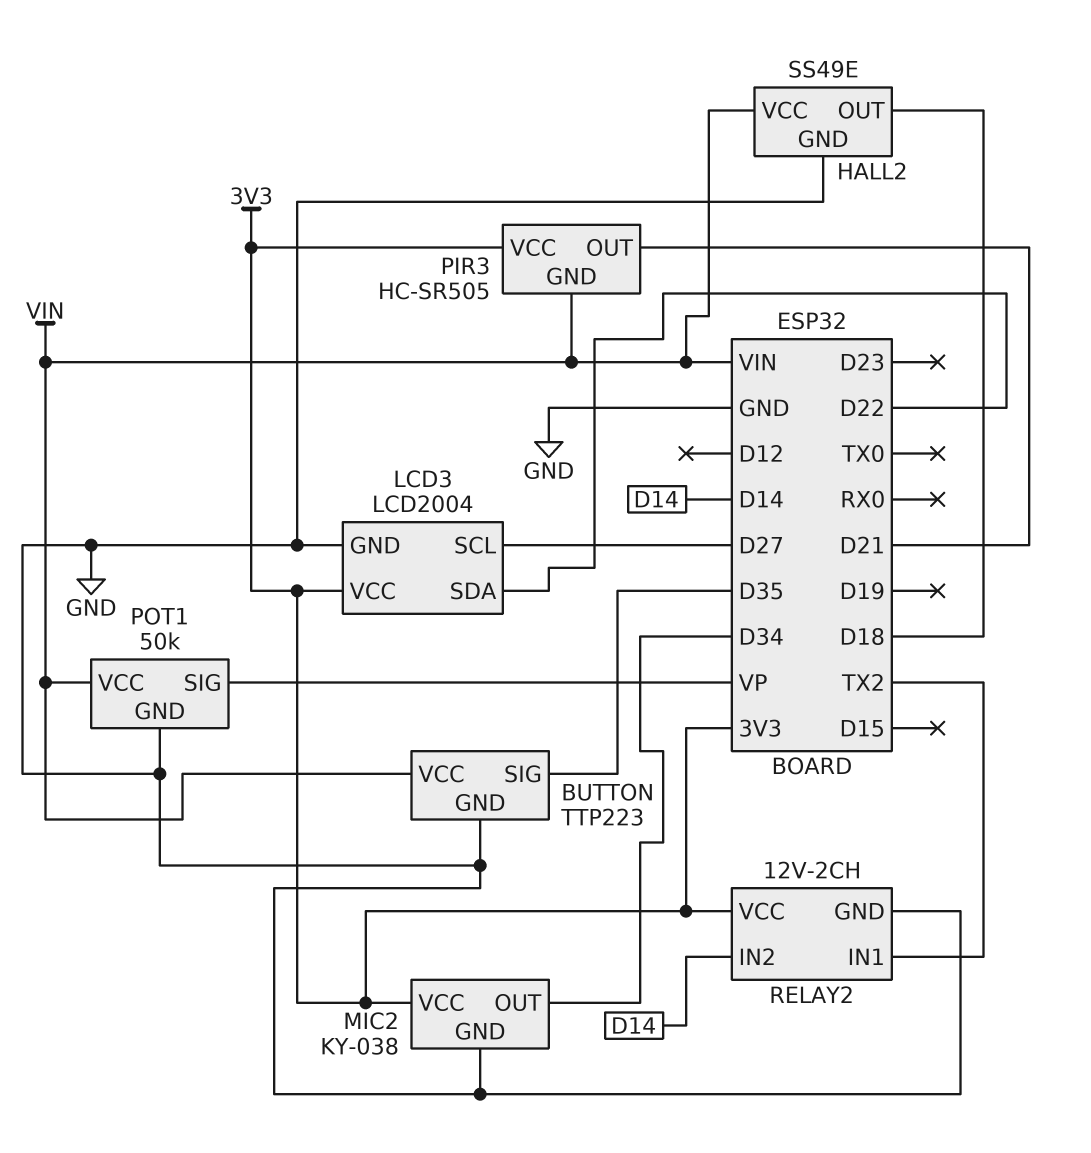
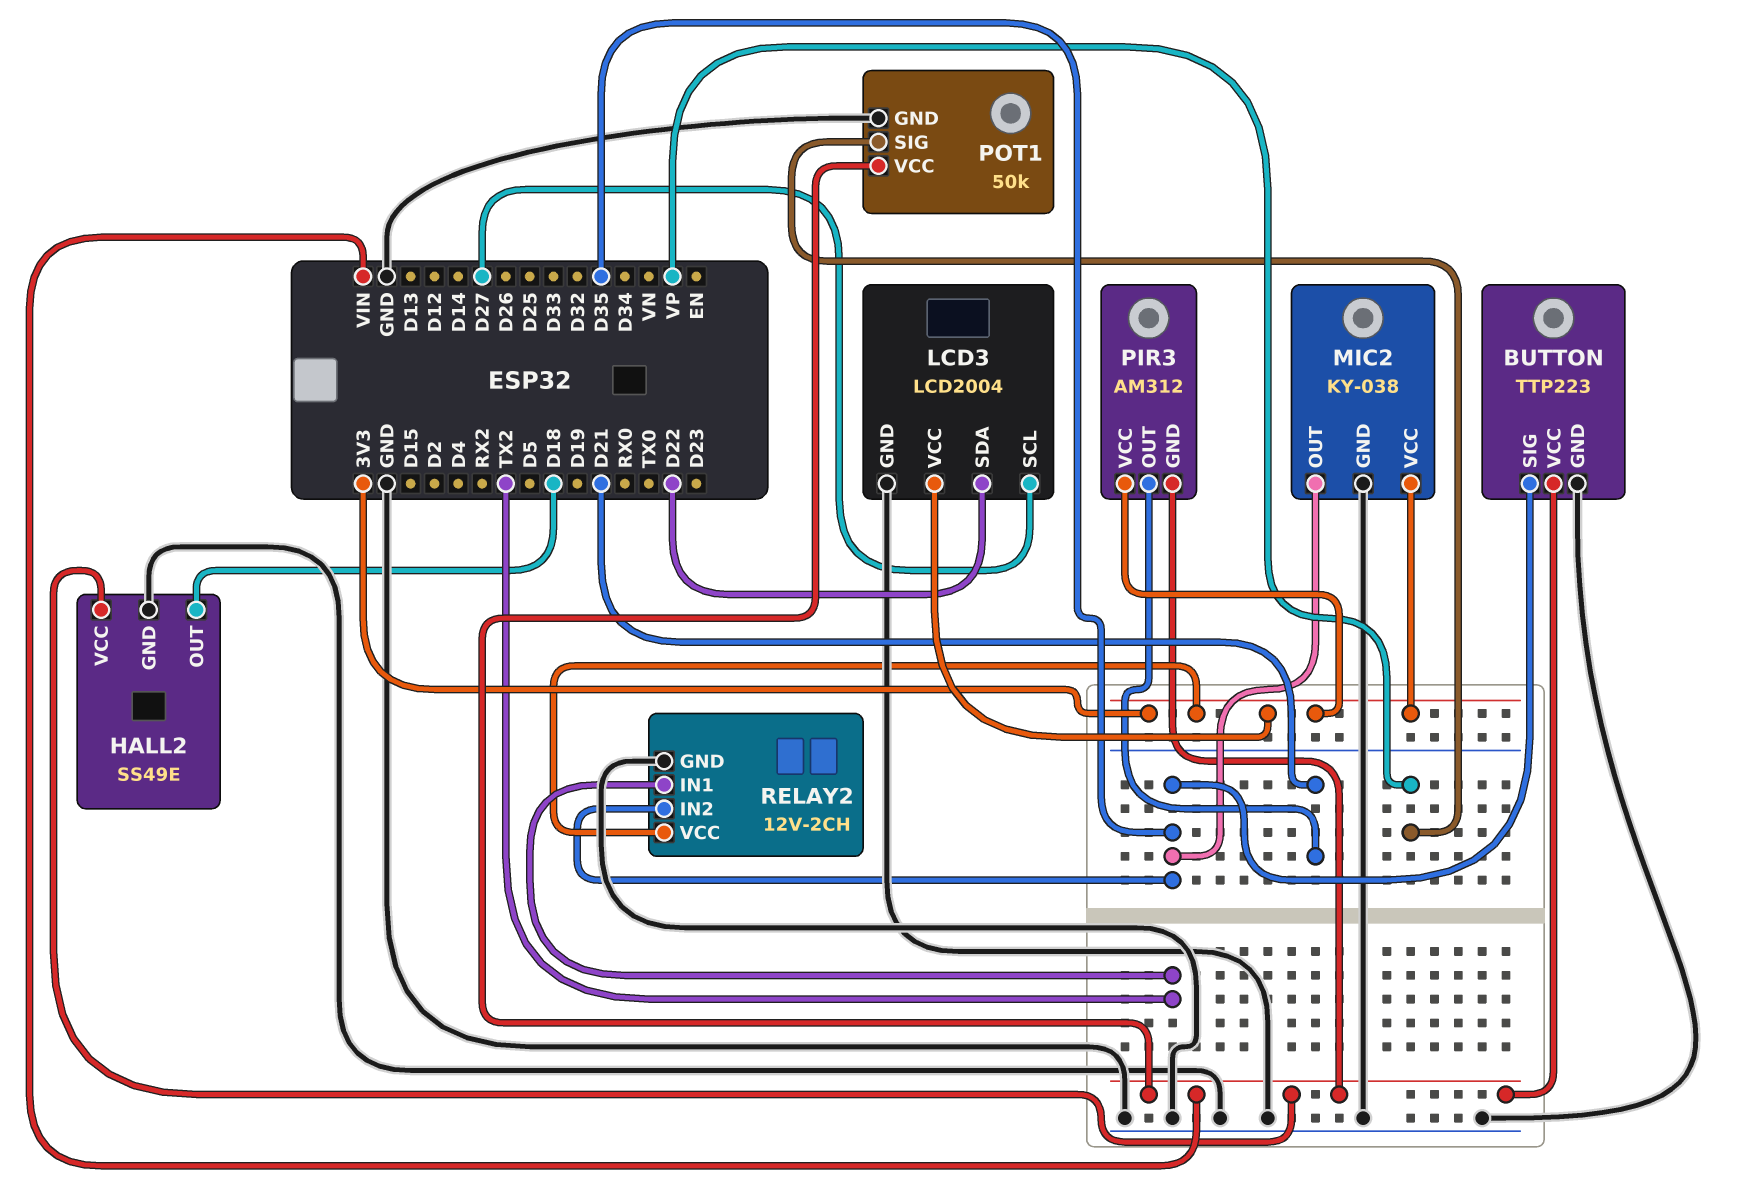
MIC2 pin OUT: D34 -> D35
PIR3: HC-SR505 -> AM312
RELAY2 pin IN2: D14 -> D35

